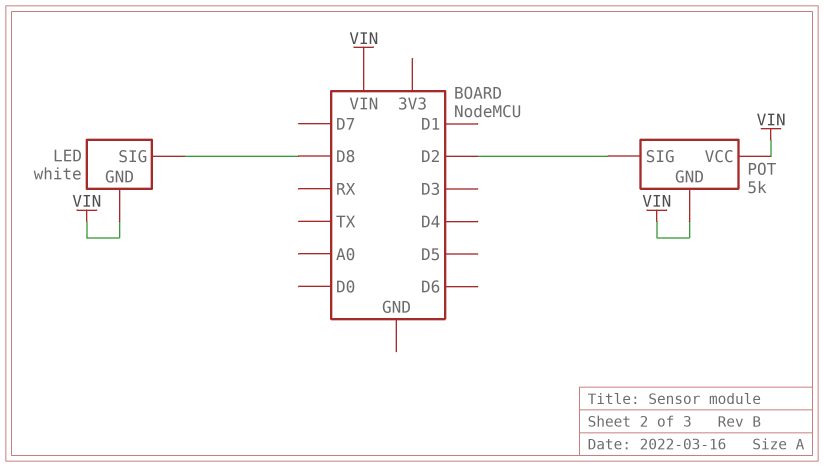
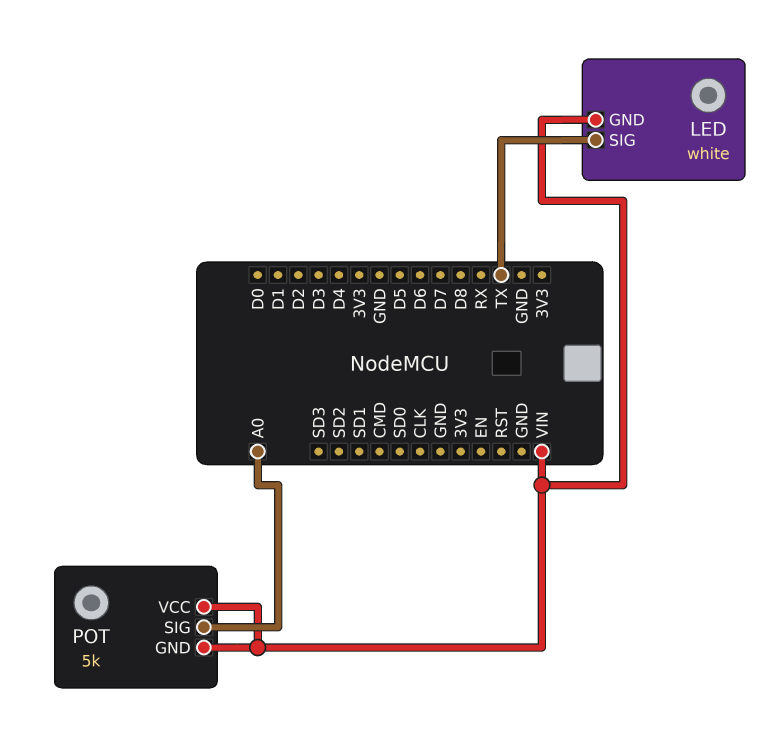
LED pin SIG: D8 -> TX
POT pin SIG: D2 -> A0

